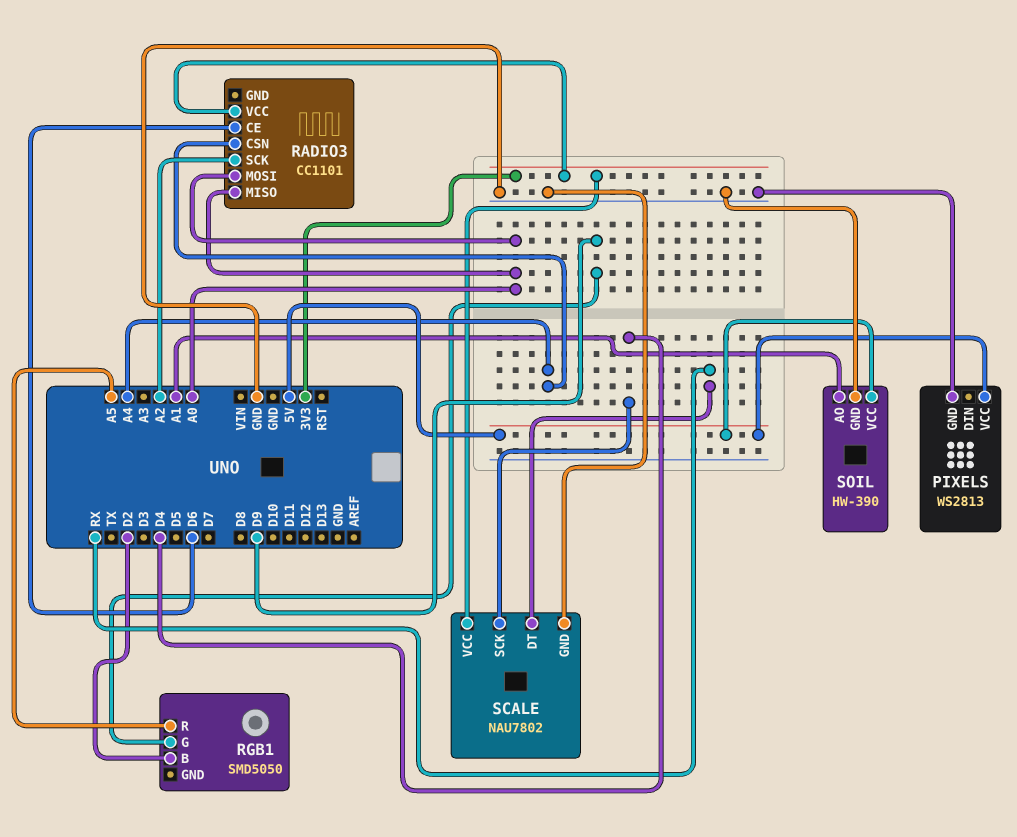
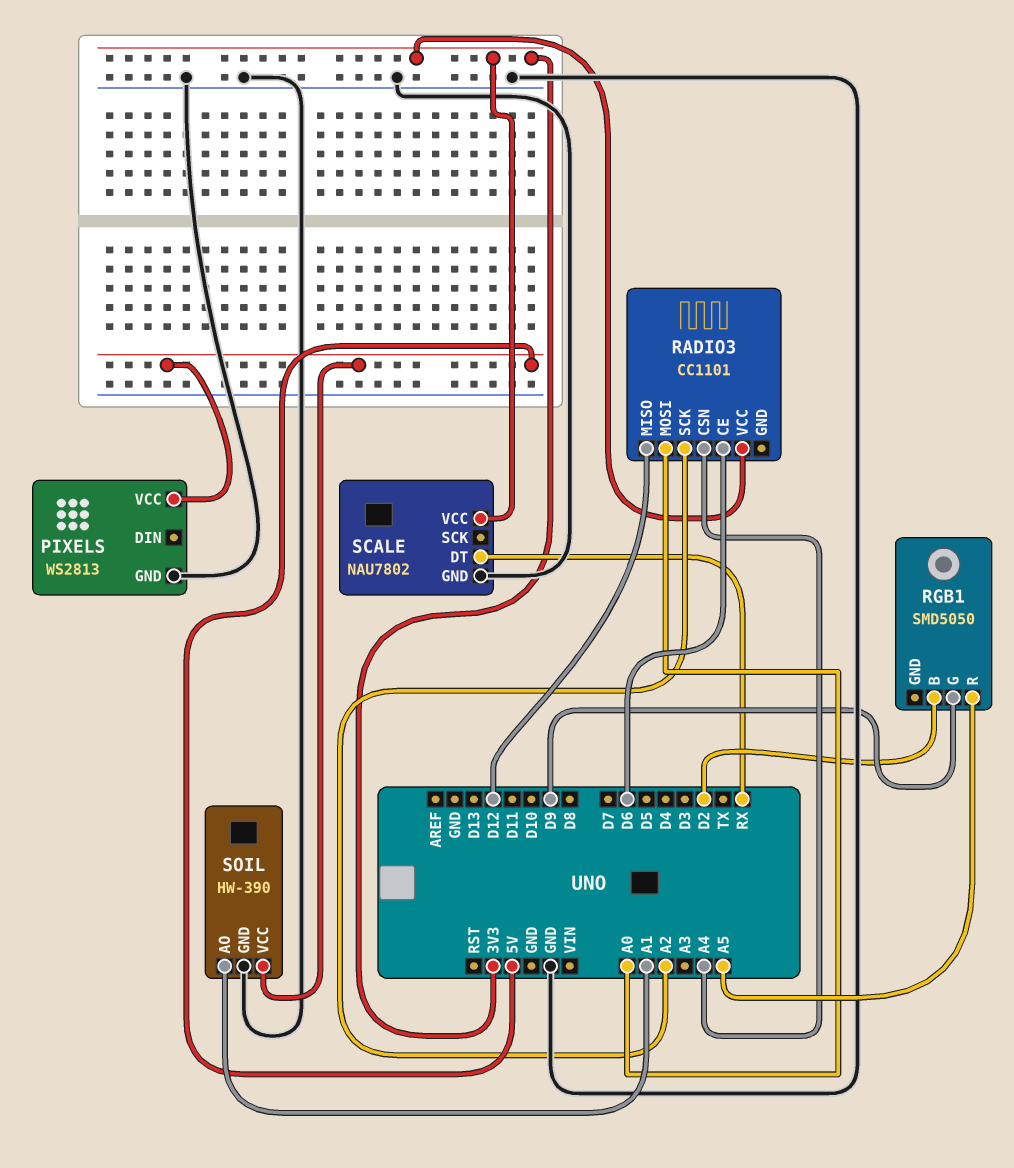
RADIO3 pin MISO: A0 -> D12
SCALE pin SCK: D4 -> none

